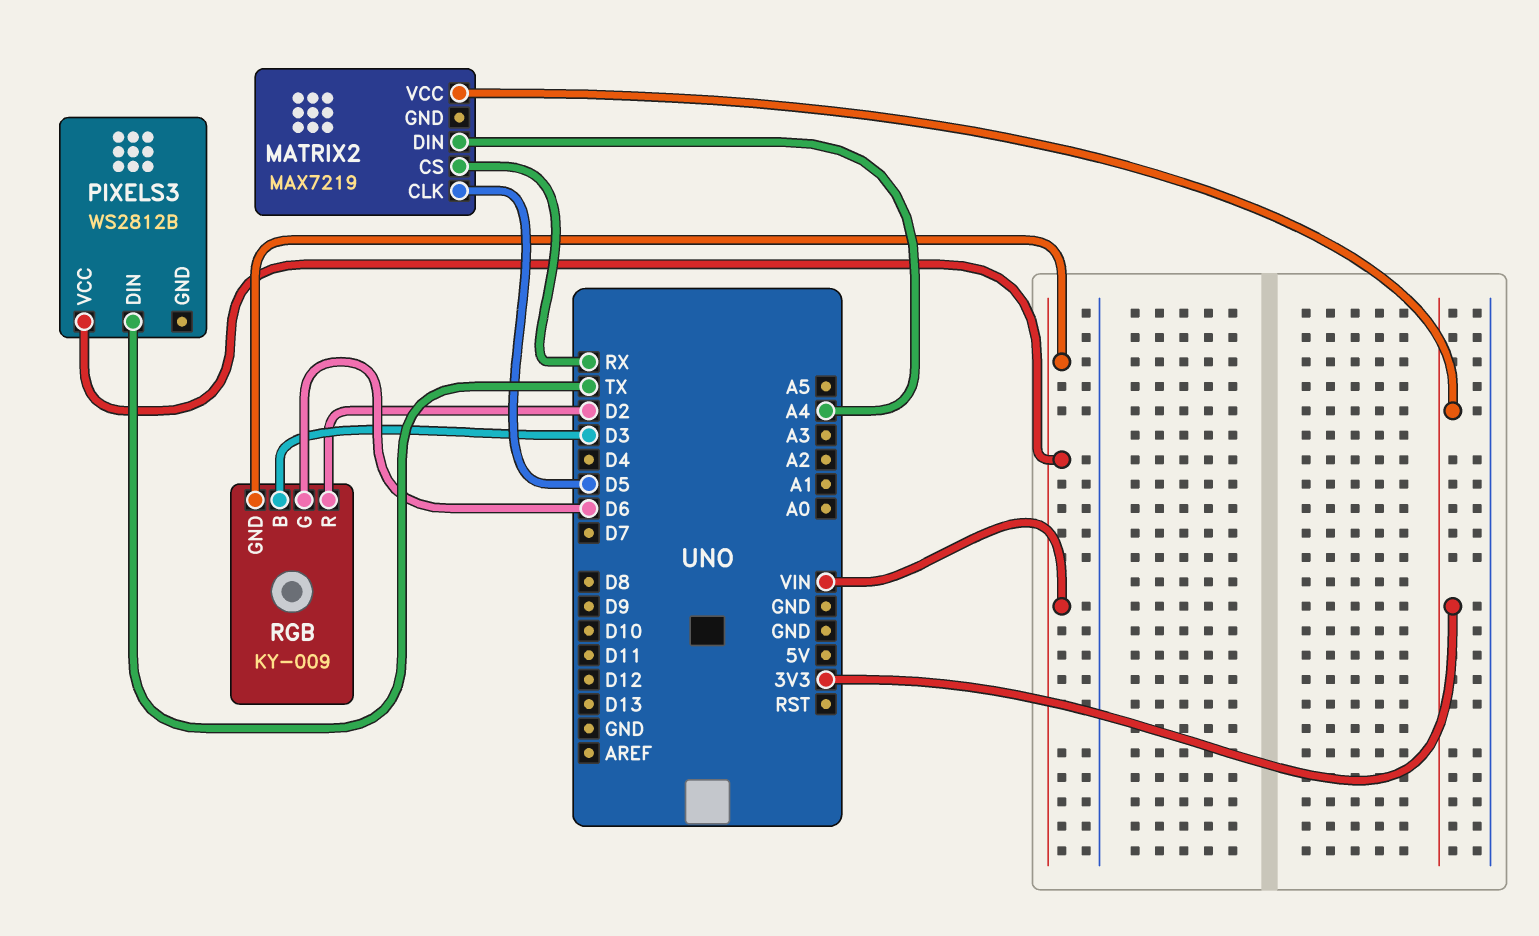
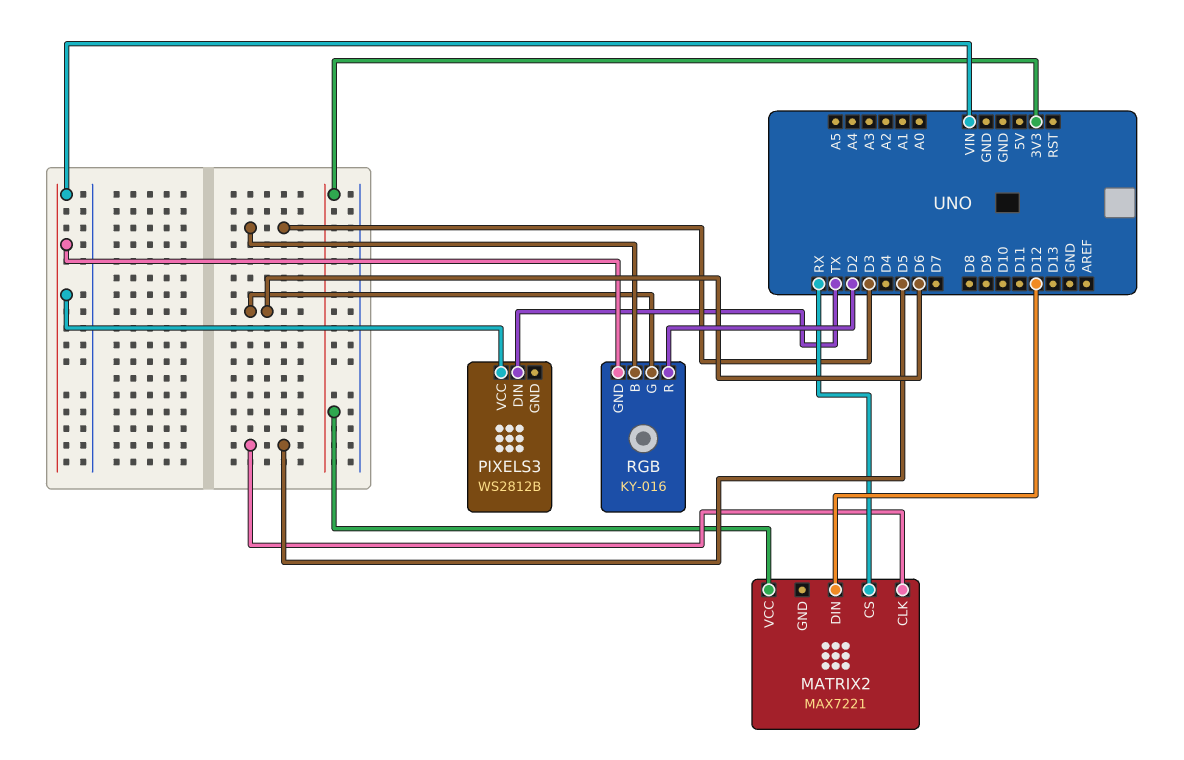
MATRIX2: MAX7219 -> MAX7221
MATRIX2 pin DIN: A4 -> D12
RGB: KY-009 -> KY-016

